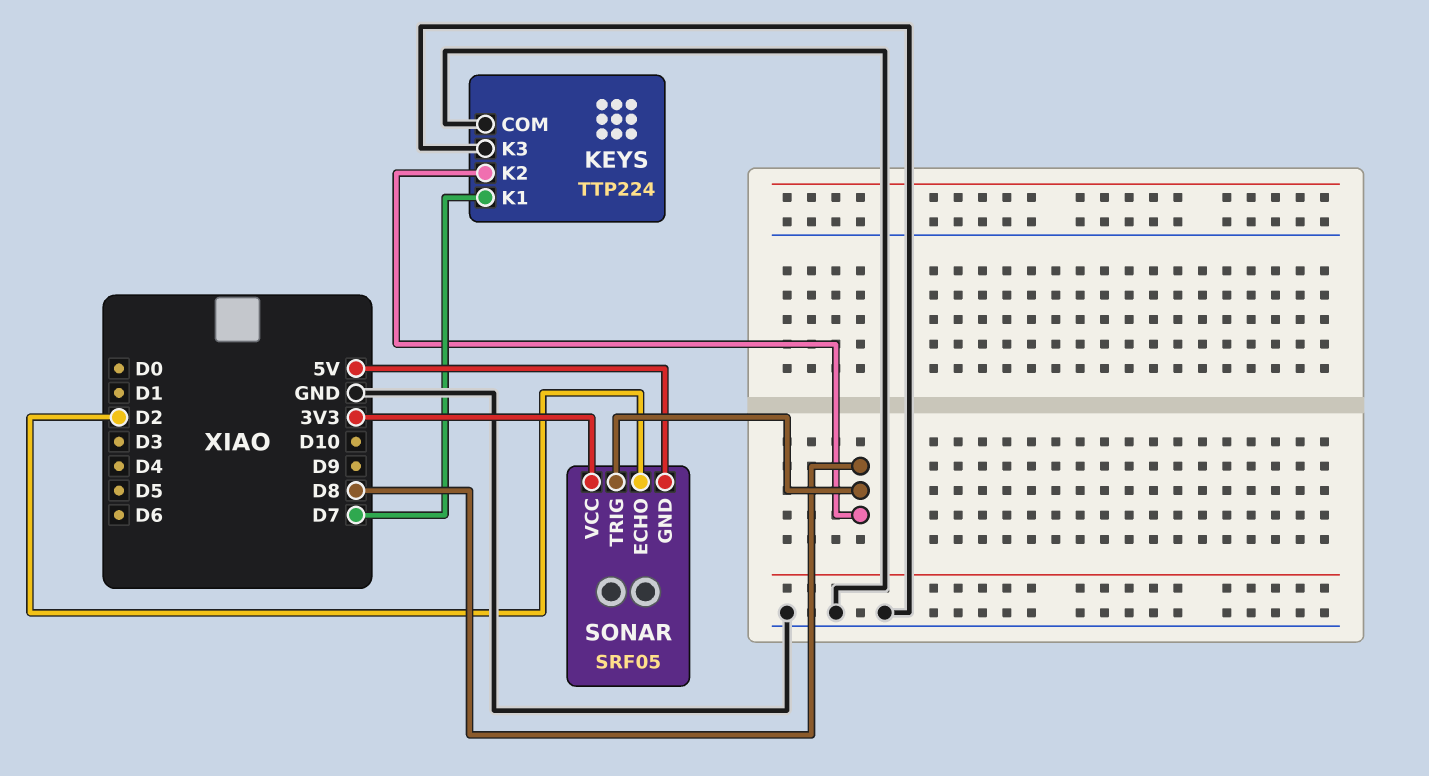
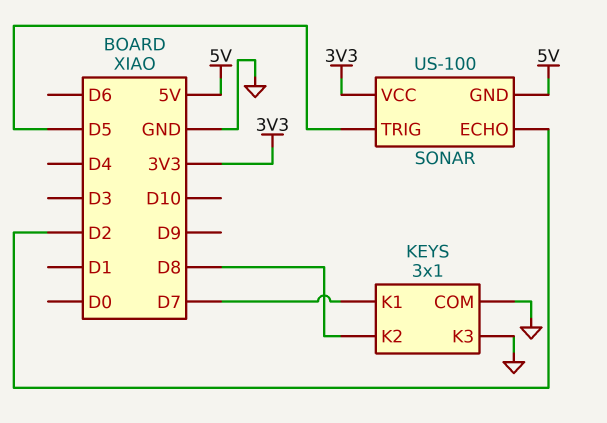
KEYS: TTP224 -> 3x1
SONAR: SRF05 -> US-100
SONAR pin TRIG: D8 -> D5

